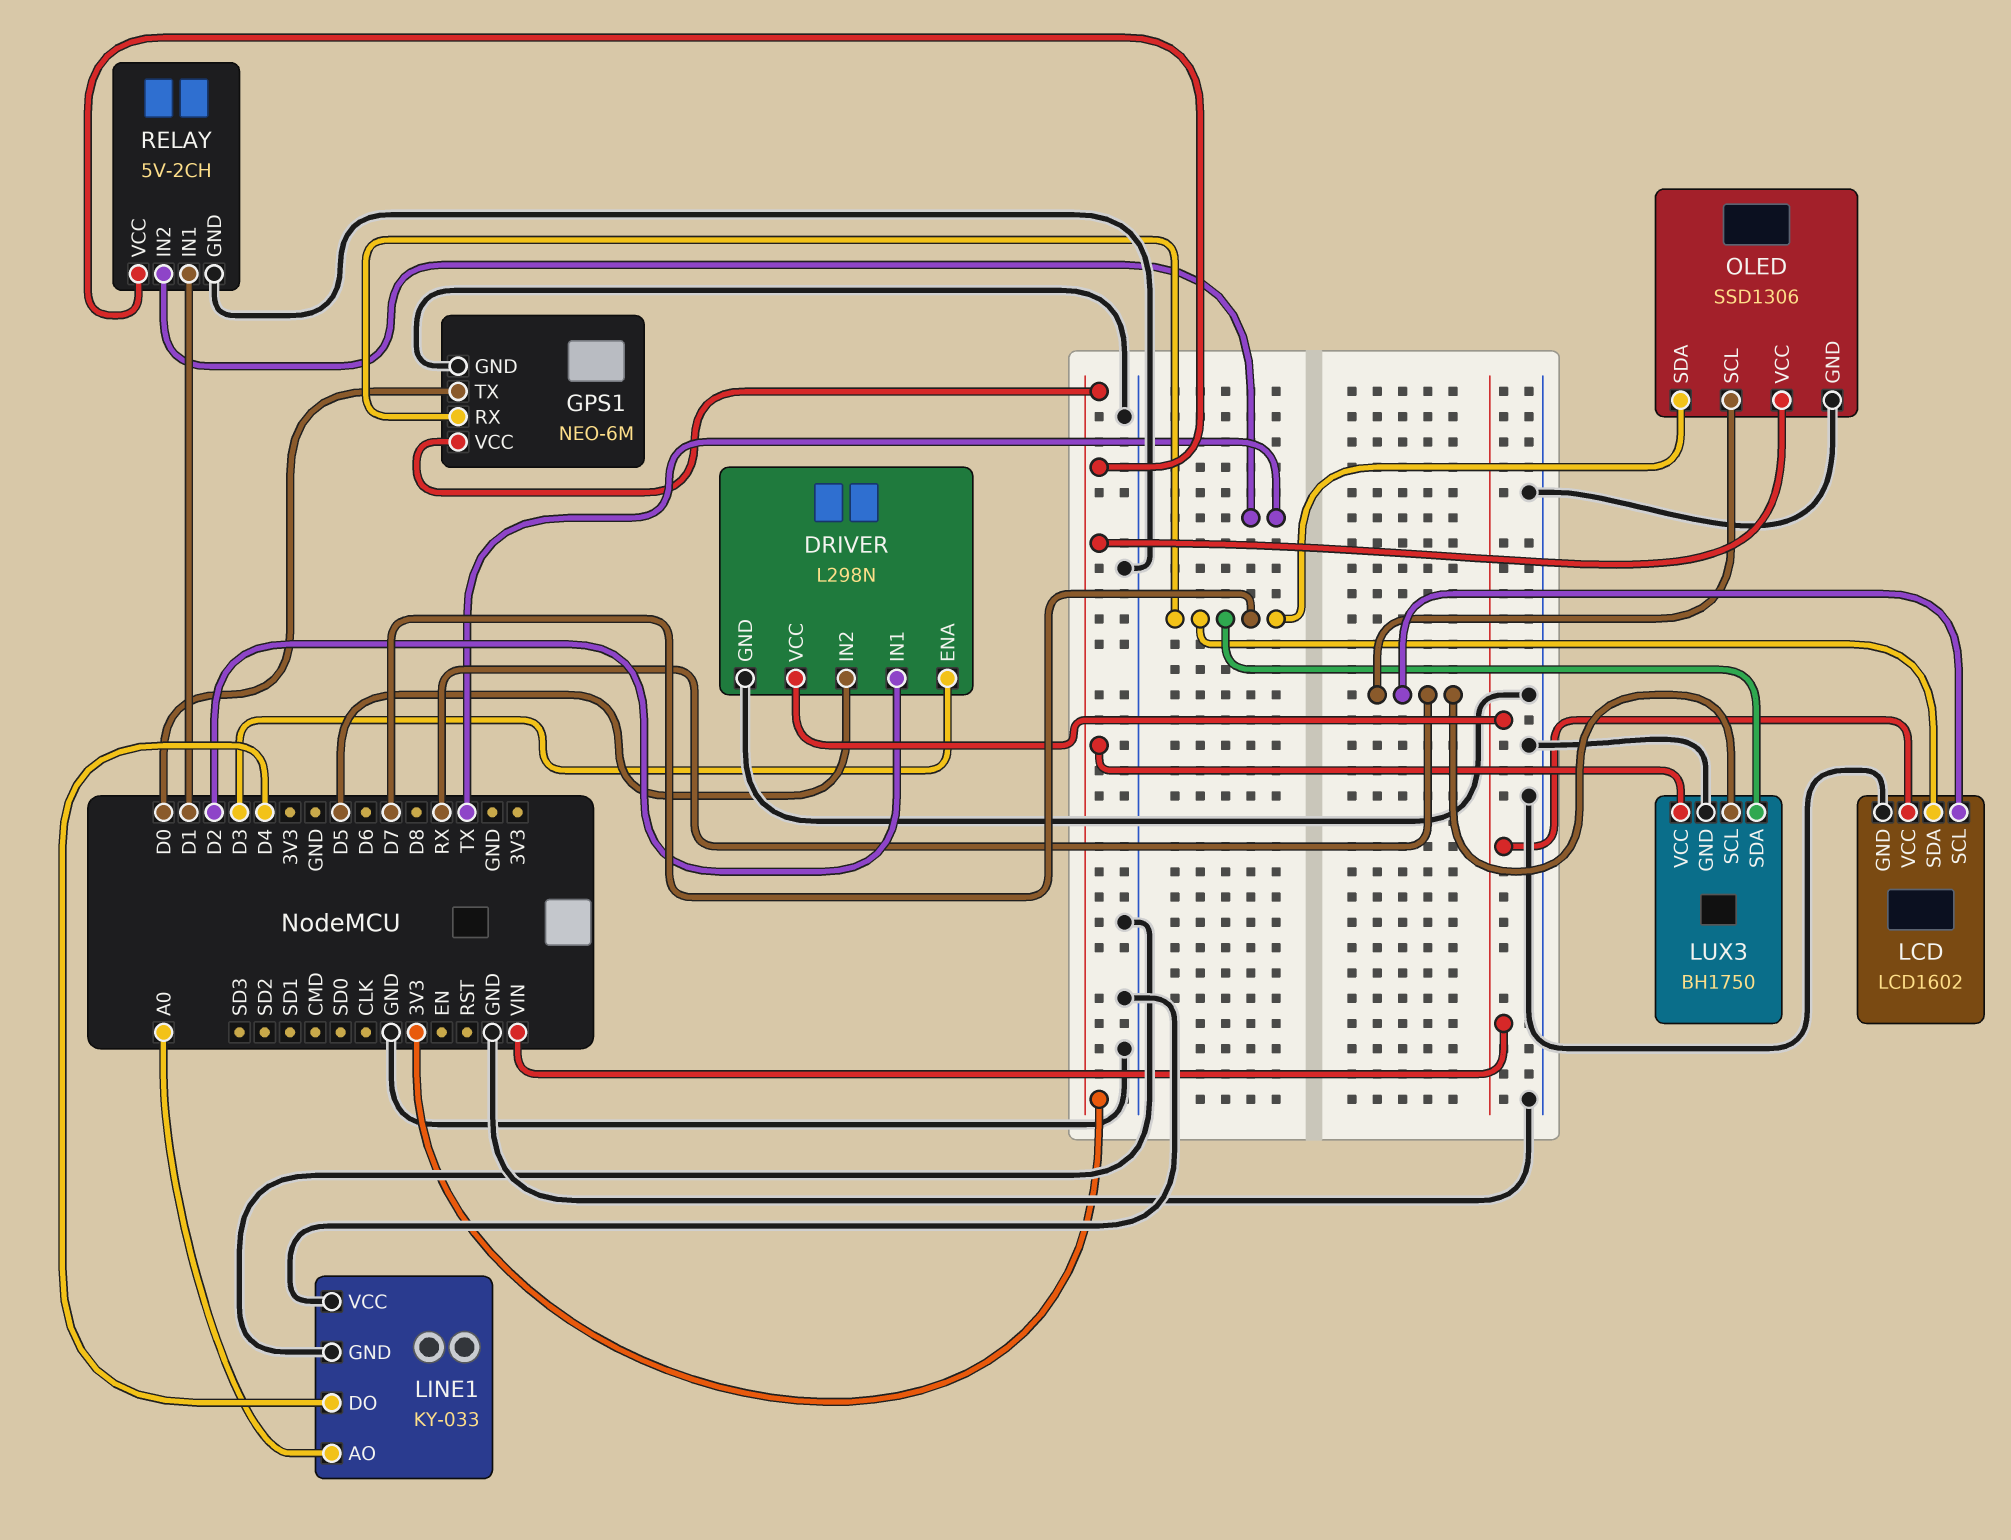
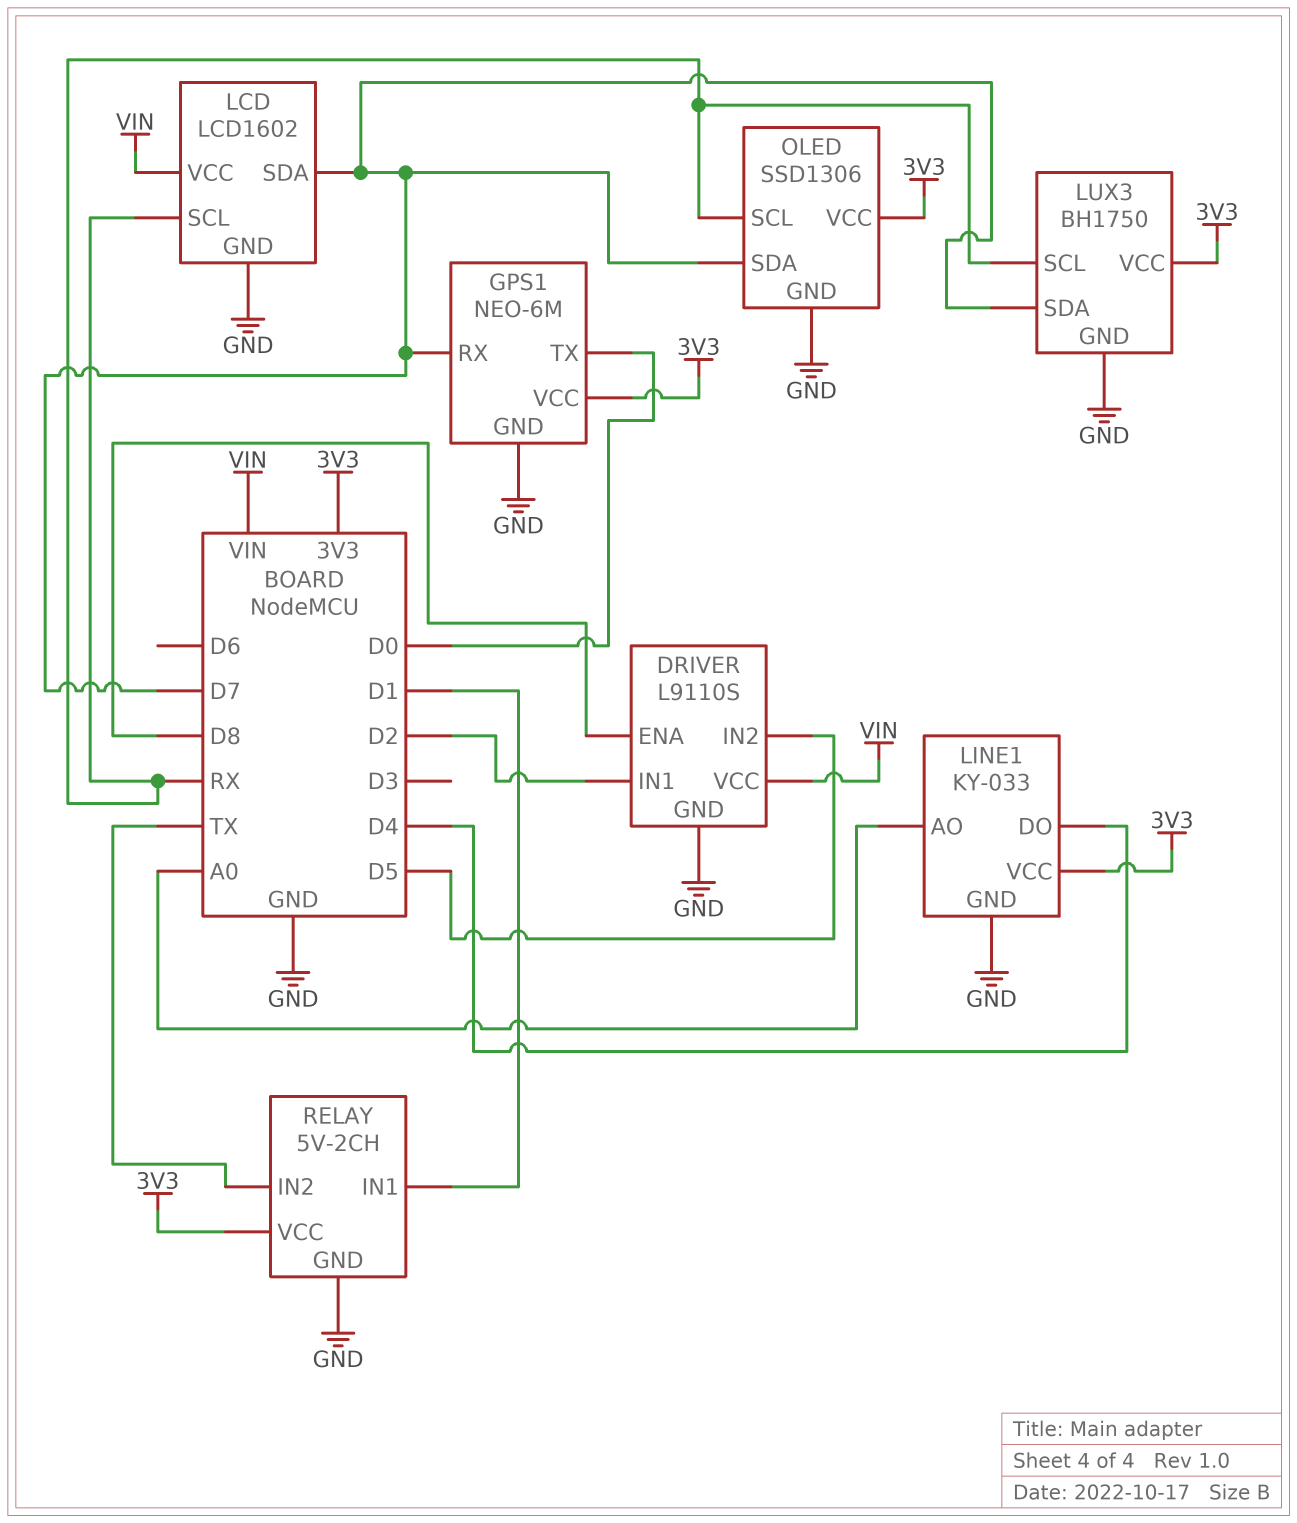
DRIVER: L298N -> L9110S
DRIVER pin ENA: D3 -> D8
LINE1 pin VCC: GND -> 3V3

